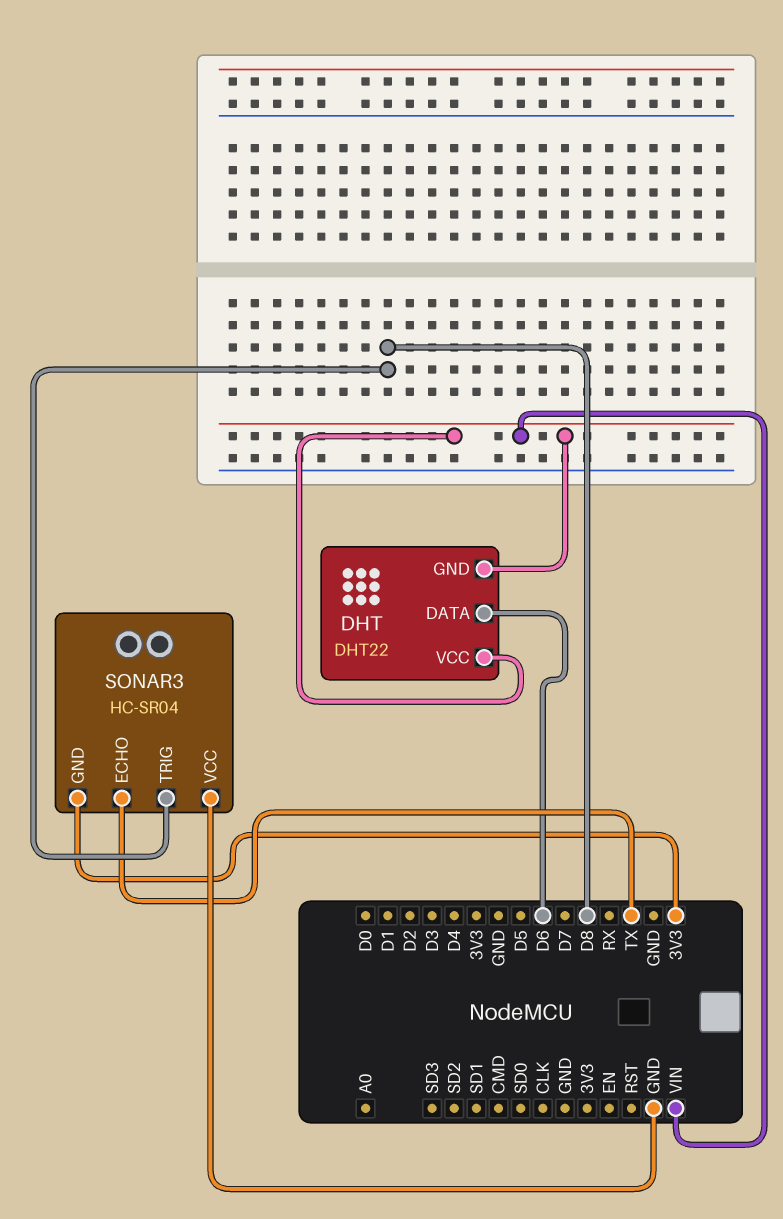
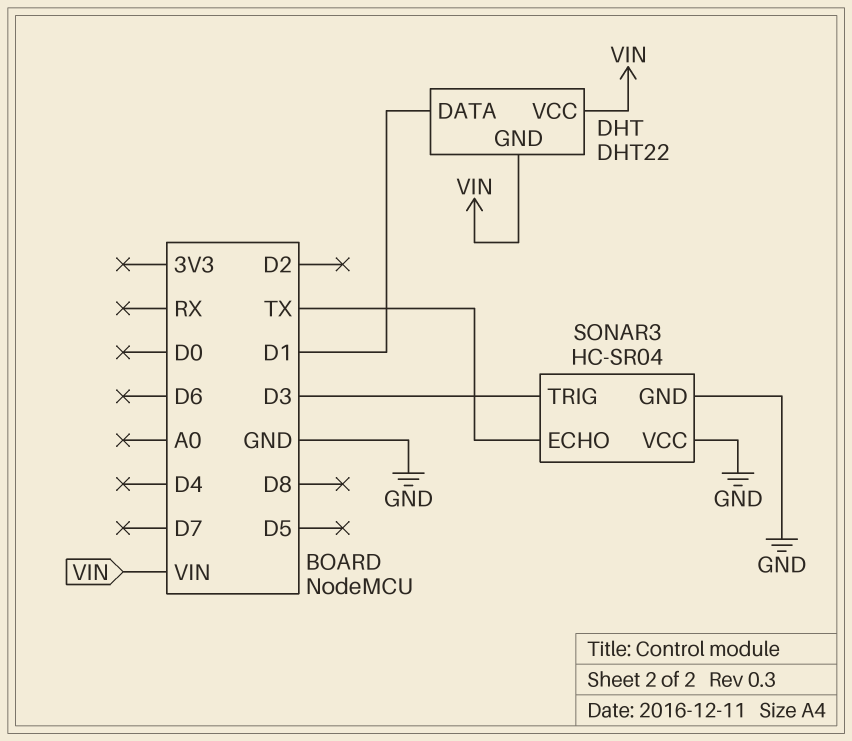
DHT pin DATA: D6 -> D1
SONAR3 pin GND: 3V3 -> GND
SONAR3 pin TRIG: D8 -> D3

